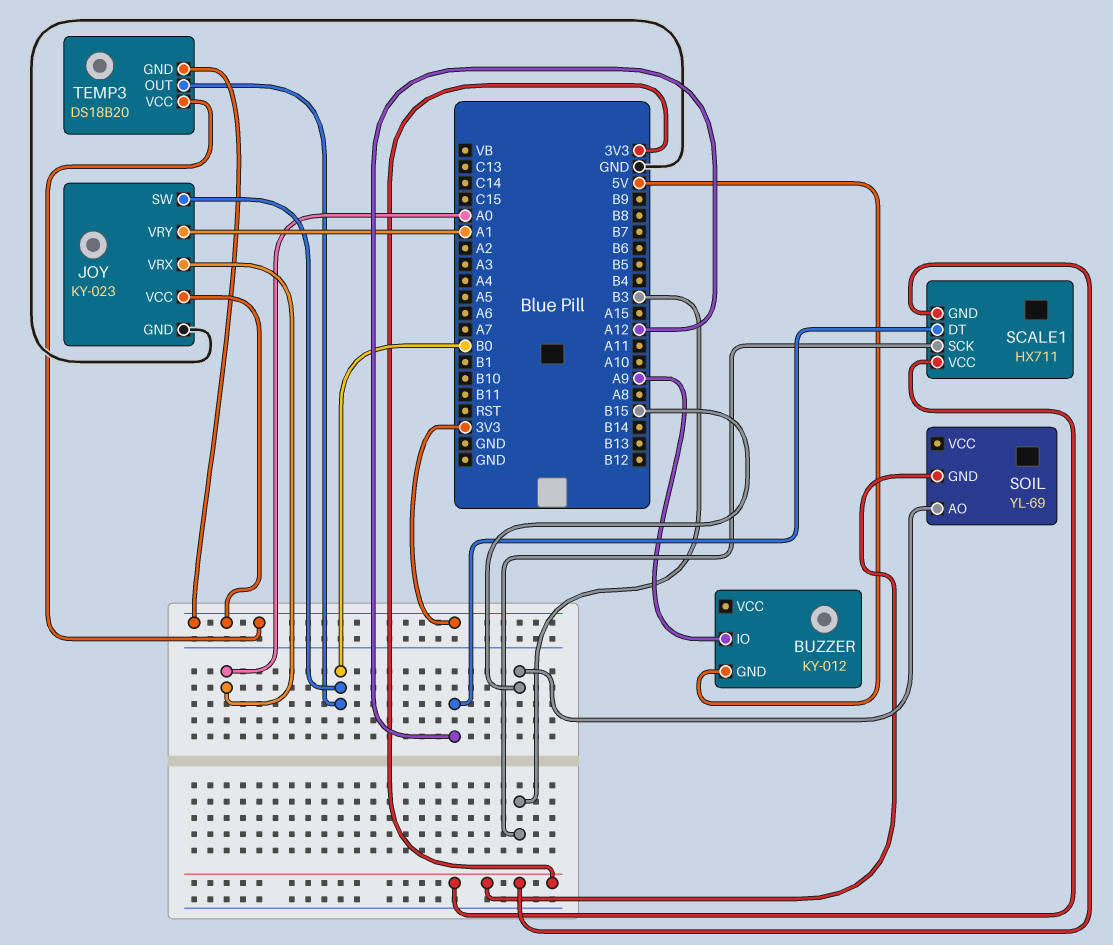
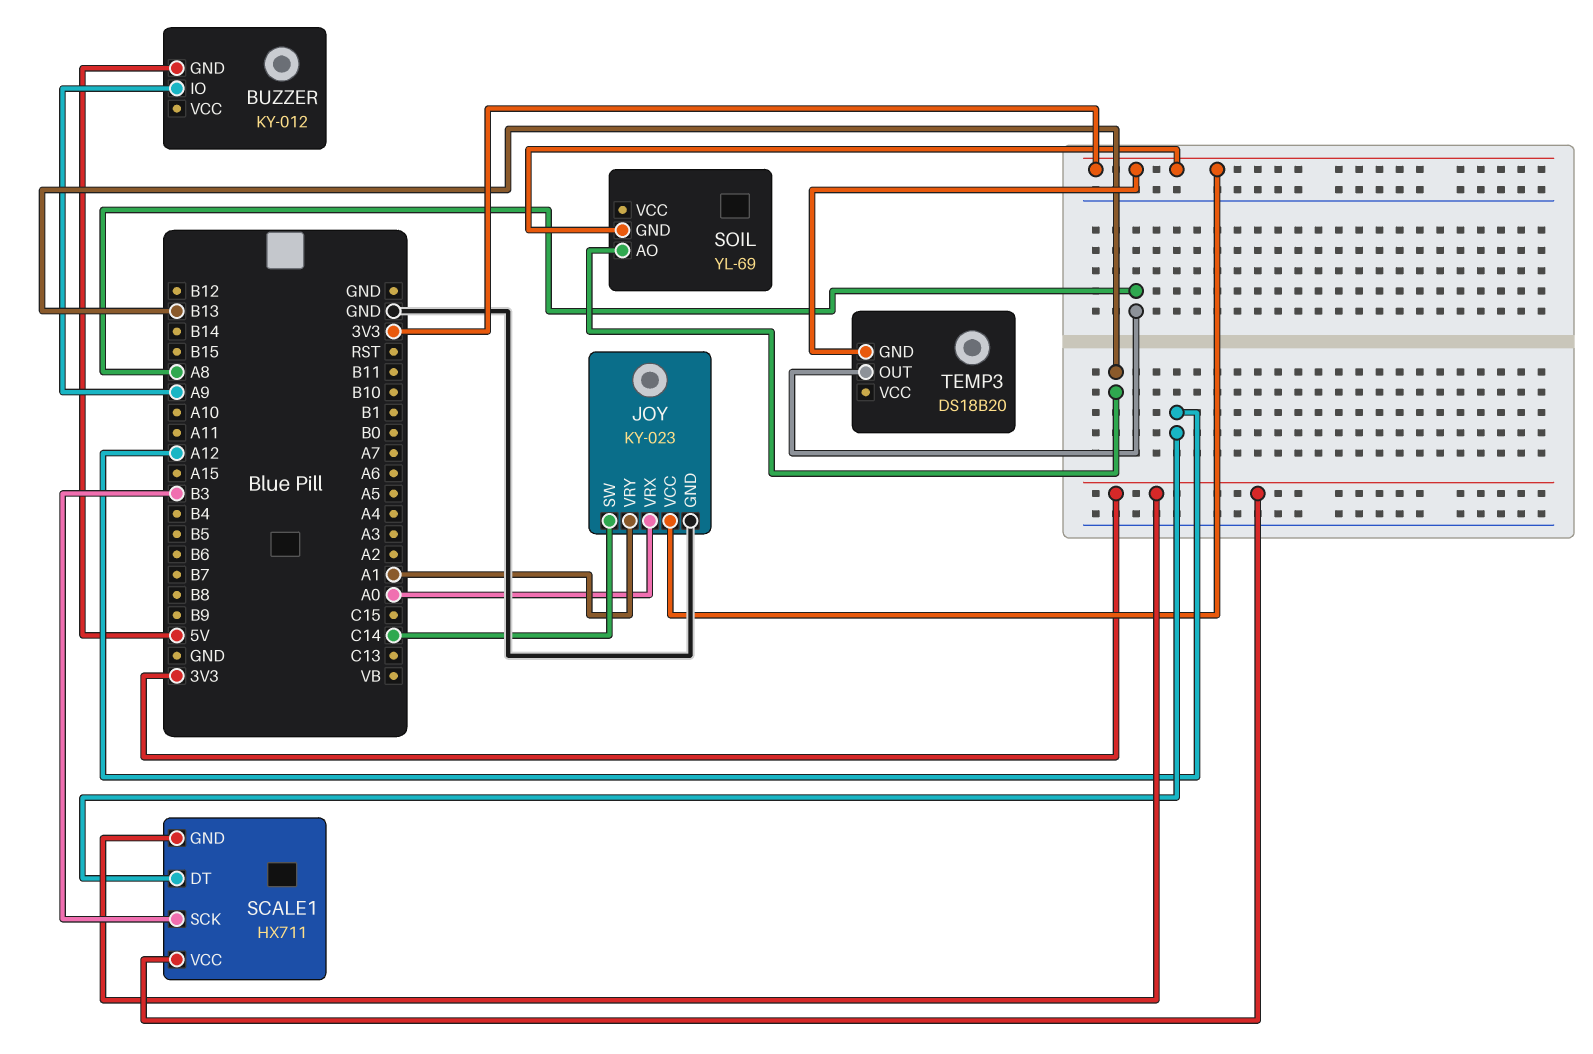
JOY pin SW: B0 -> C14
SOIL pin AO: B15 -> B13
TEMP3 pin OUT: B0 -> A8
TEMP3 pin VCC: 3V3 -> none

